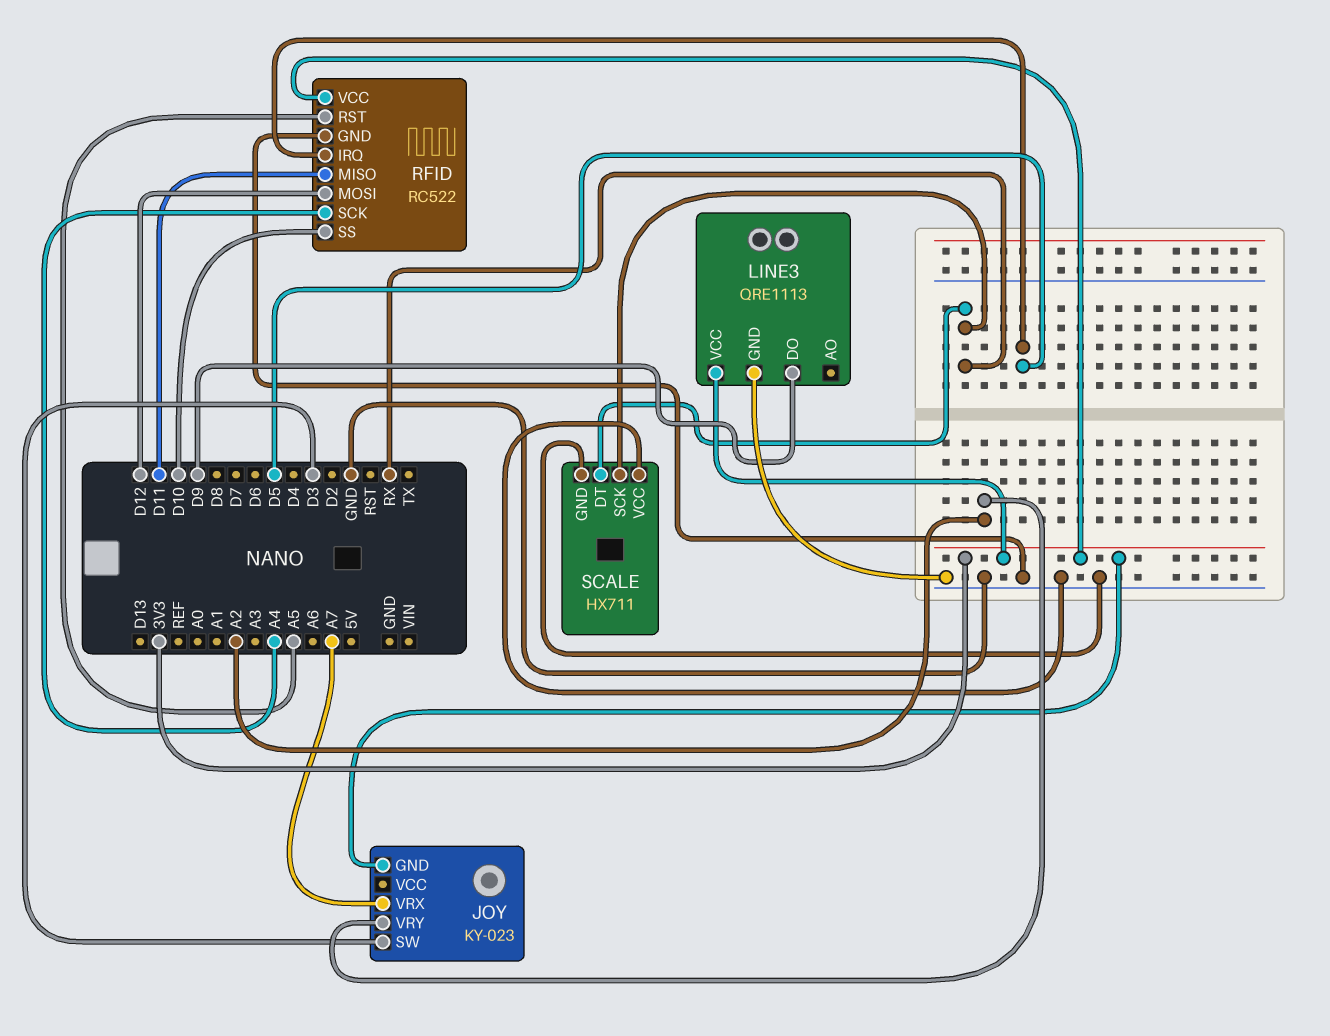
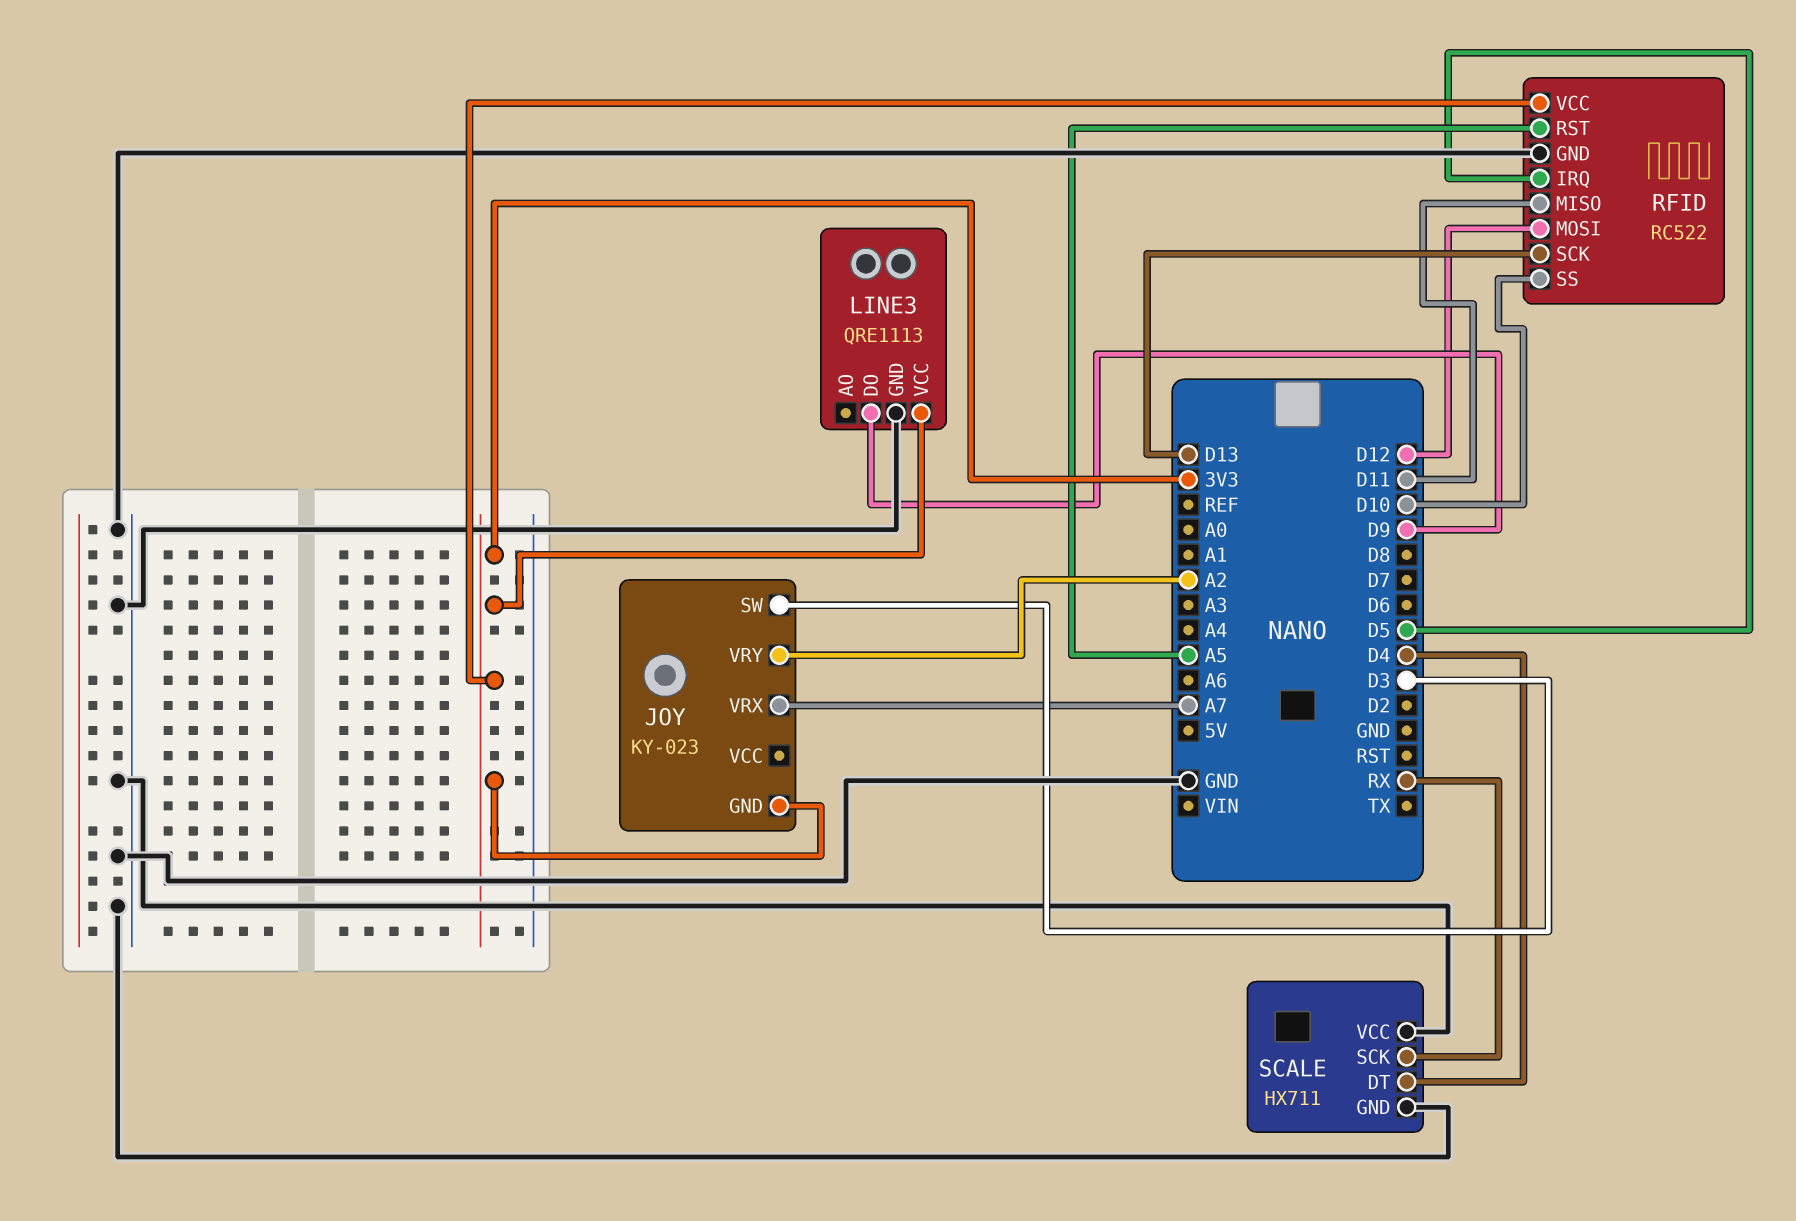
RFID pin SCK: A4 -> D13
SCALE pin DT: RX -> D4

